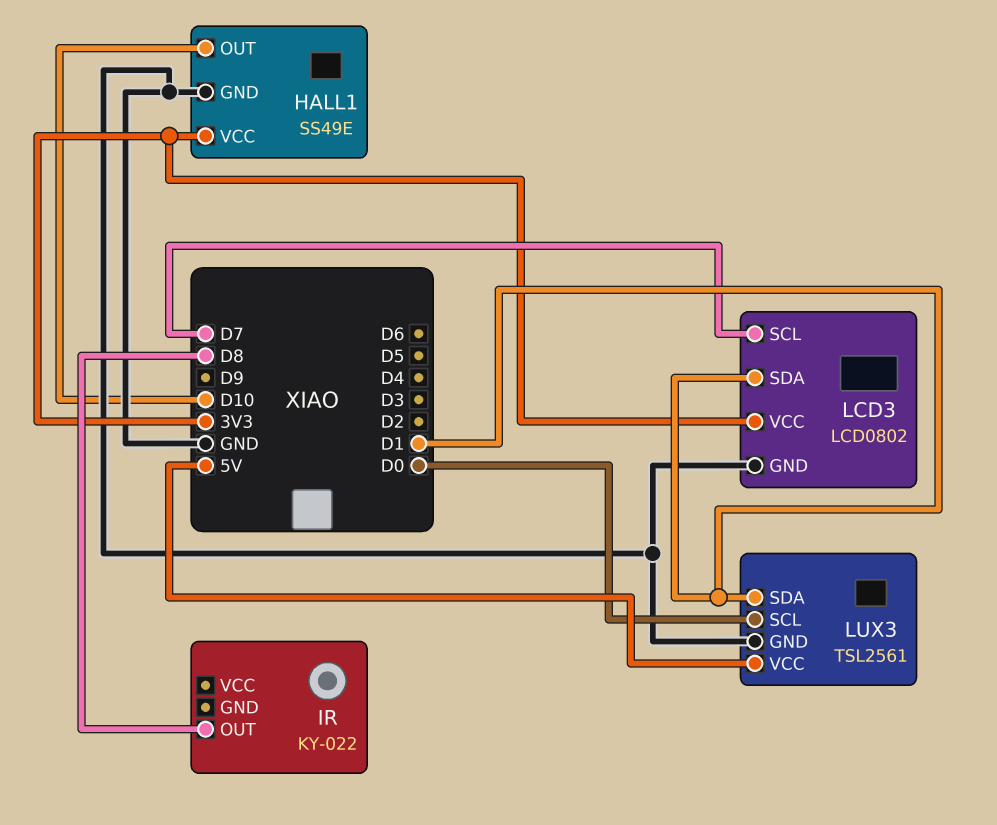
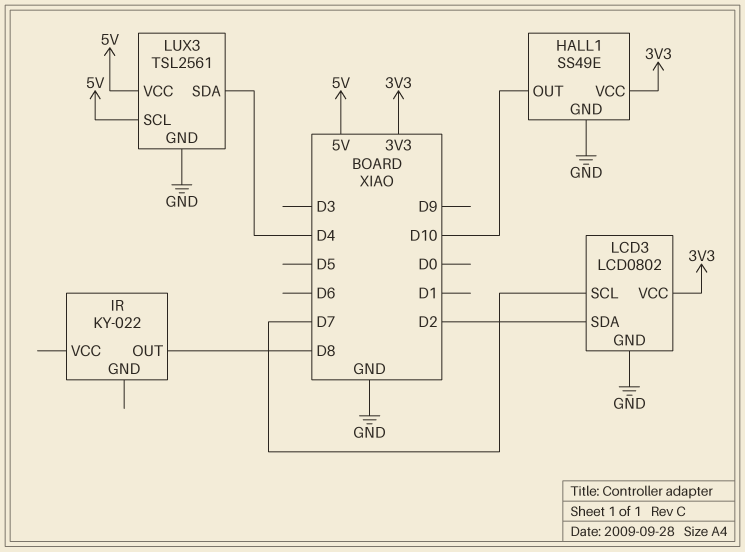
LCD3 pin SDA: D1 -> D2
LUX3 pin SCL: D0 -> 5V
LUX3 pin SDA: D1 -> D4

